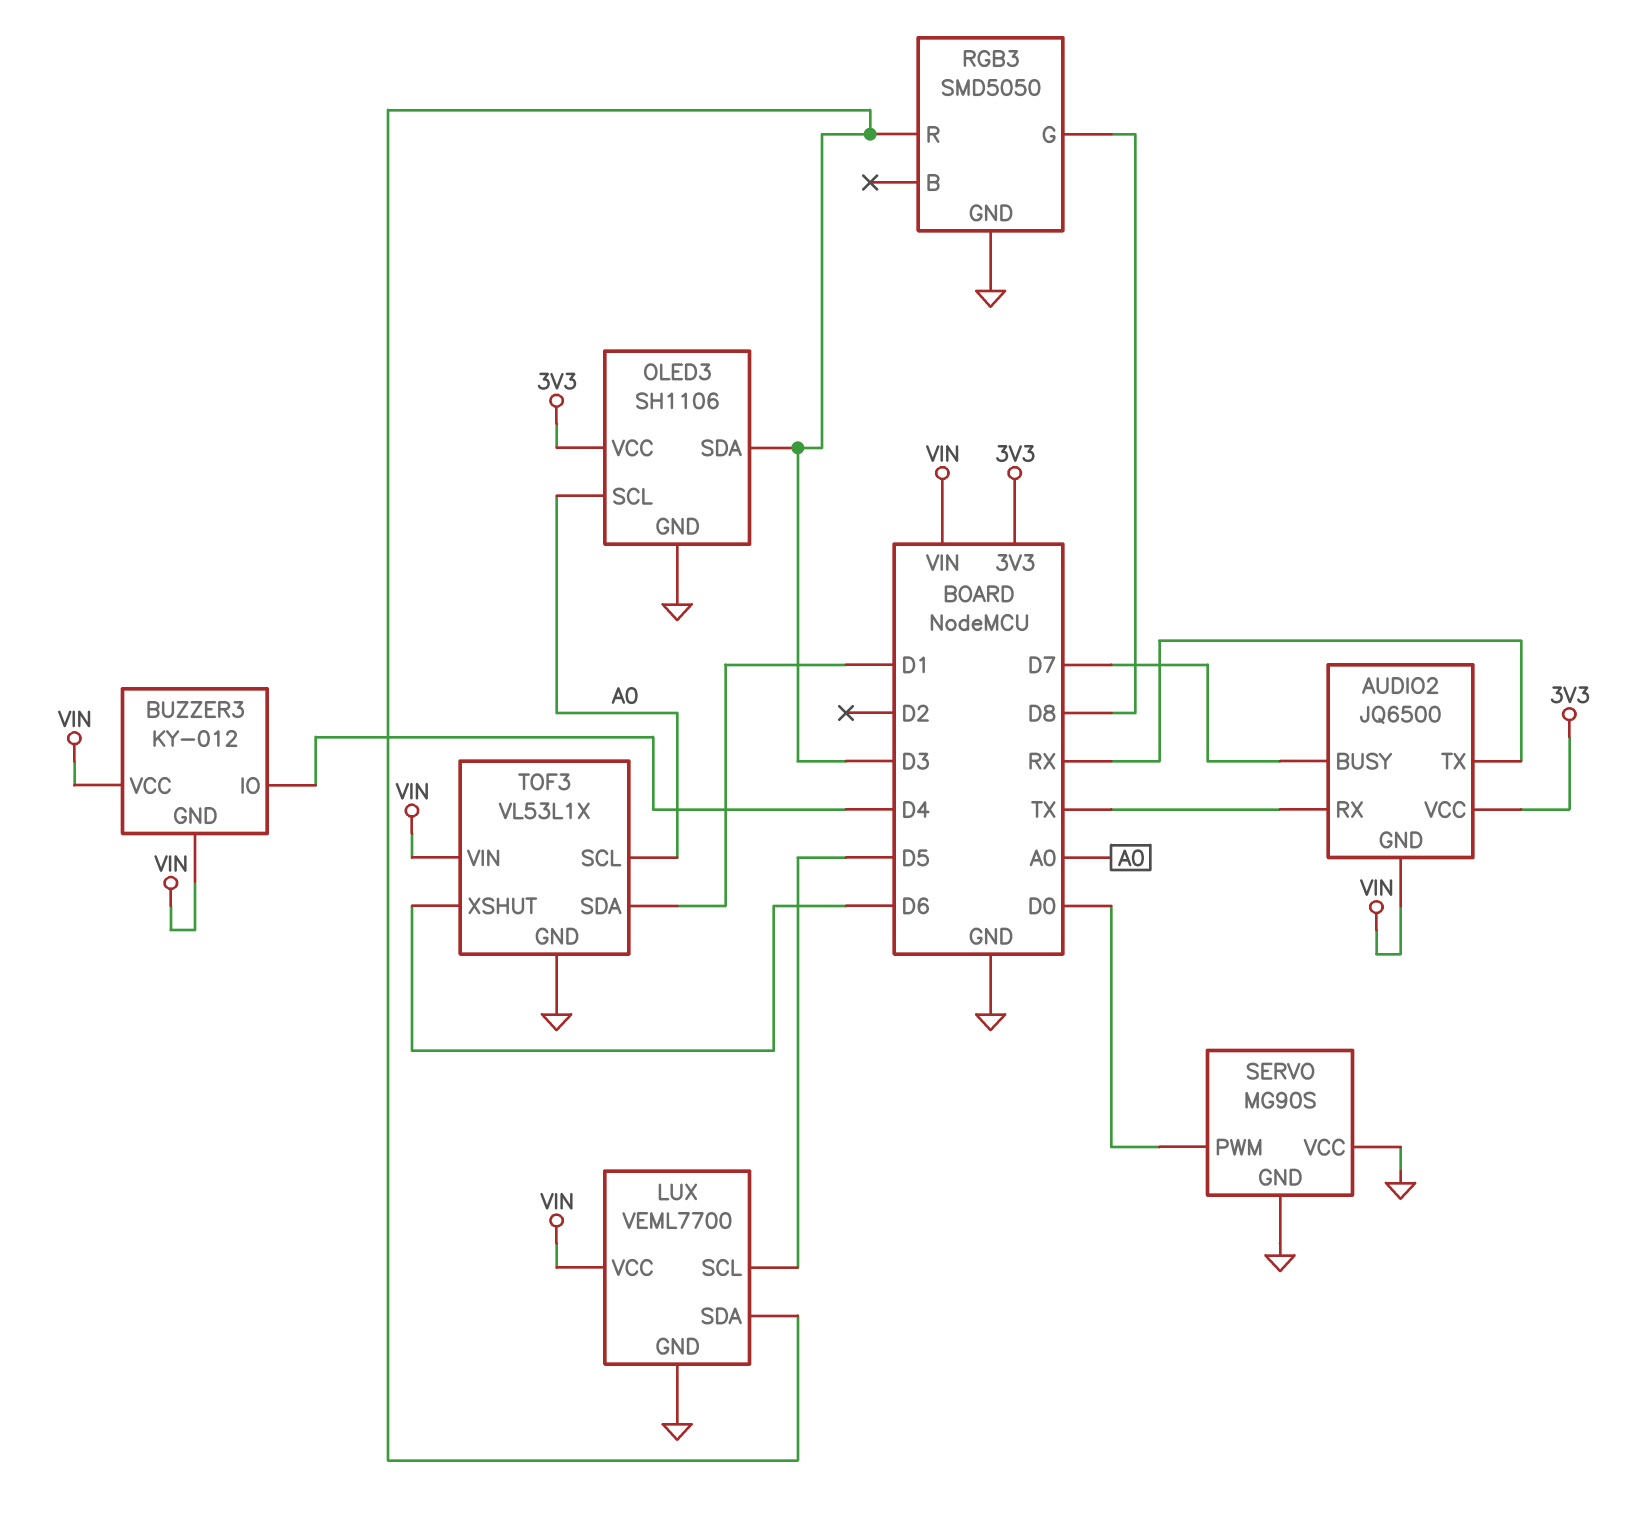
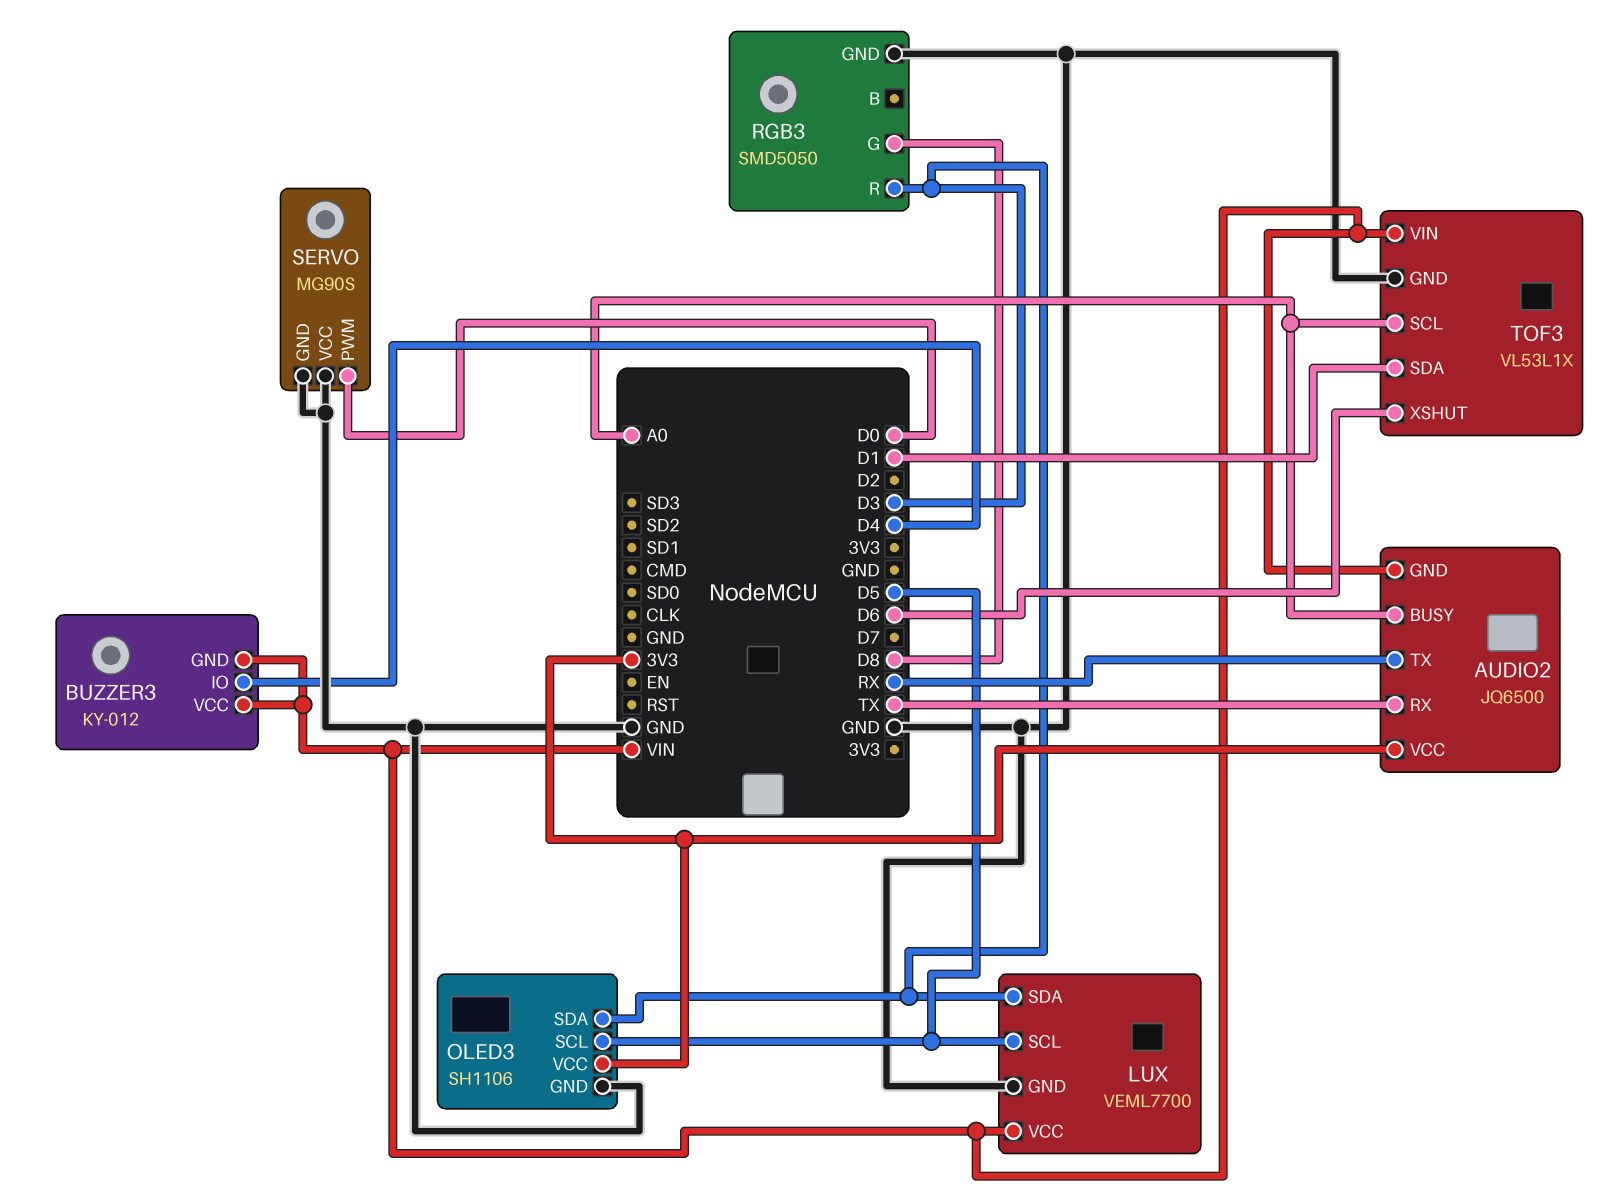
AUDIO2 pin BUSY: D7 -> A0
OLED3 pin SCL: A0 -> D5

